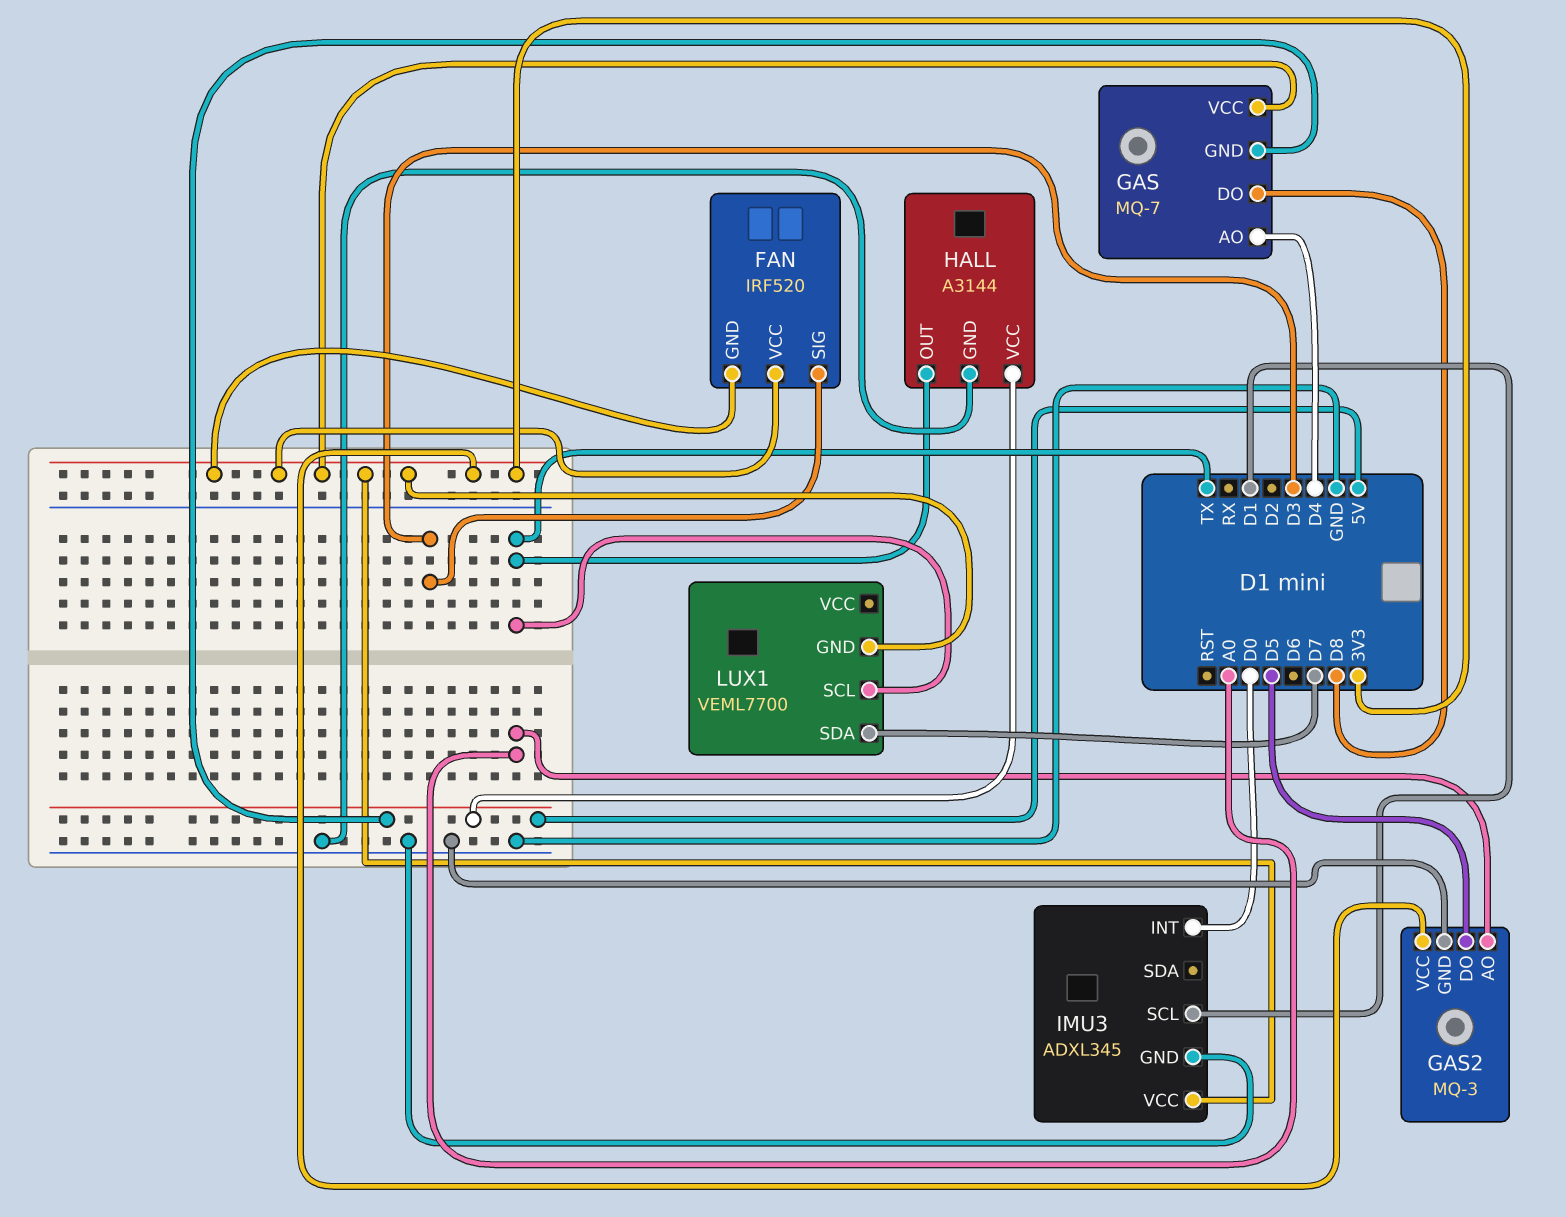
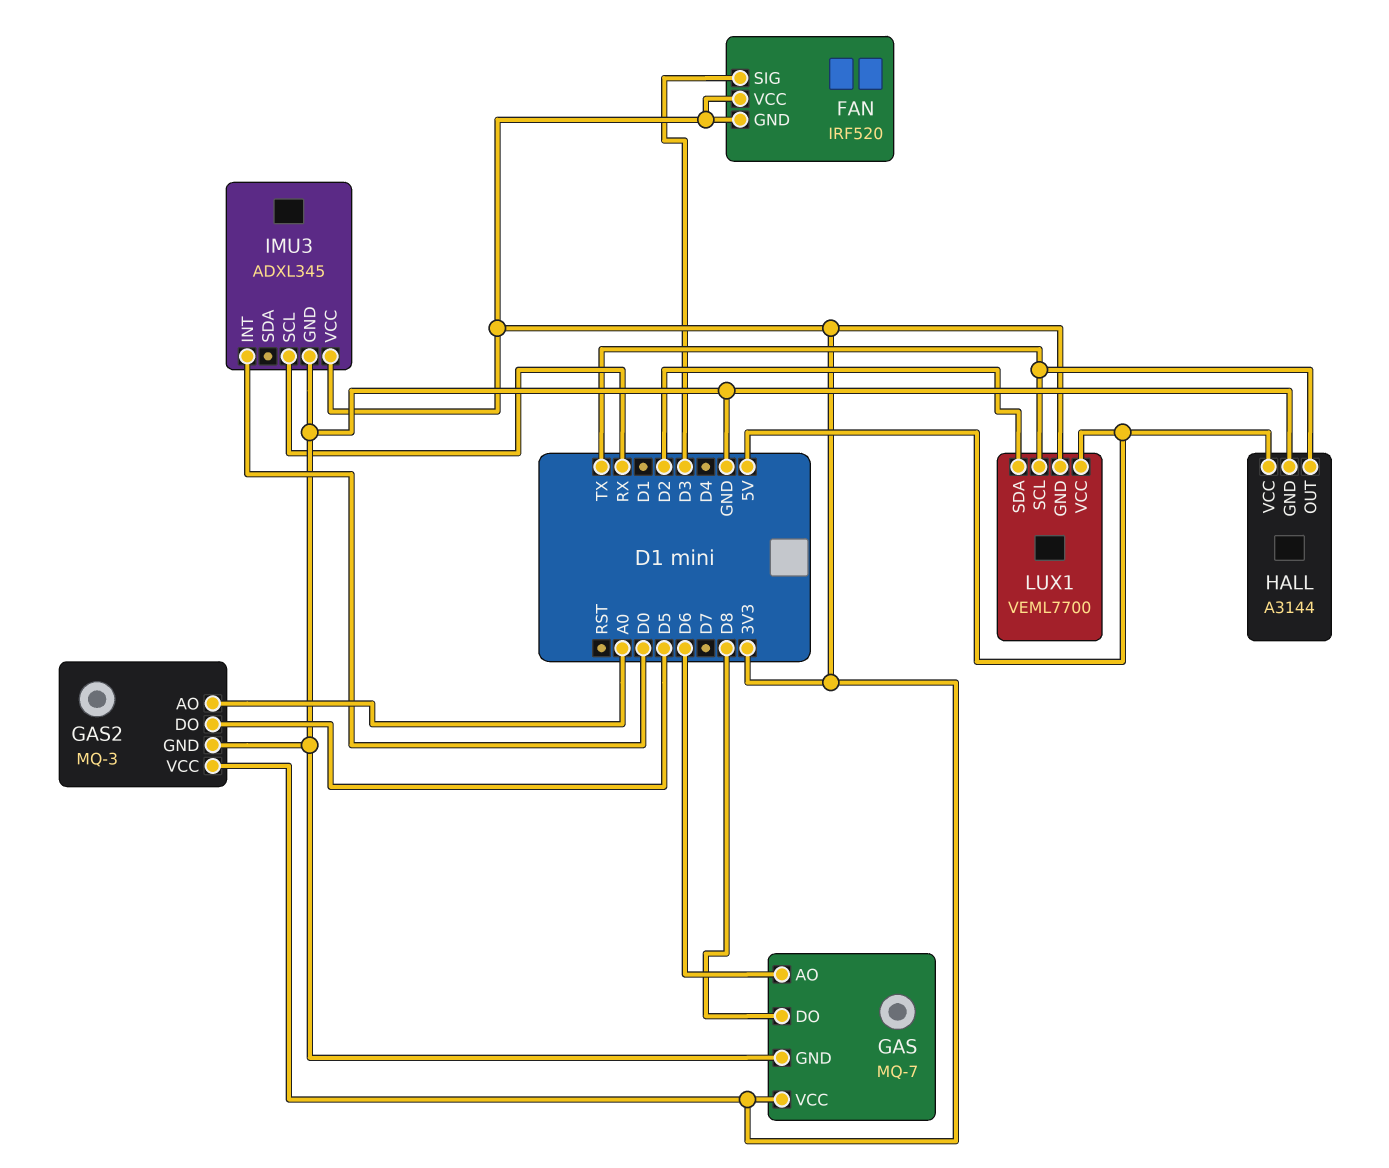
GAS pin AO: D4 -> D6
GAS pin GND: 5V -> GND
IMU3 pin SCL: D1 -> RX
LUX1 pin SDA: D7 -> D2
LUX1 pin VCC: none -> 5V

